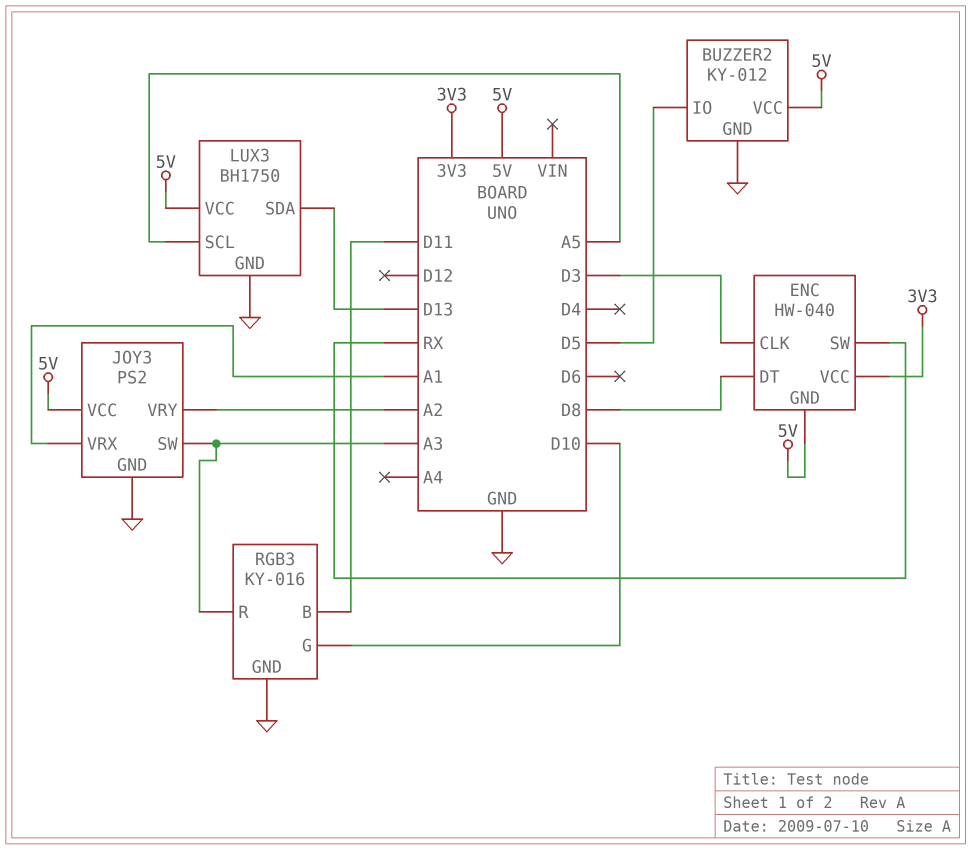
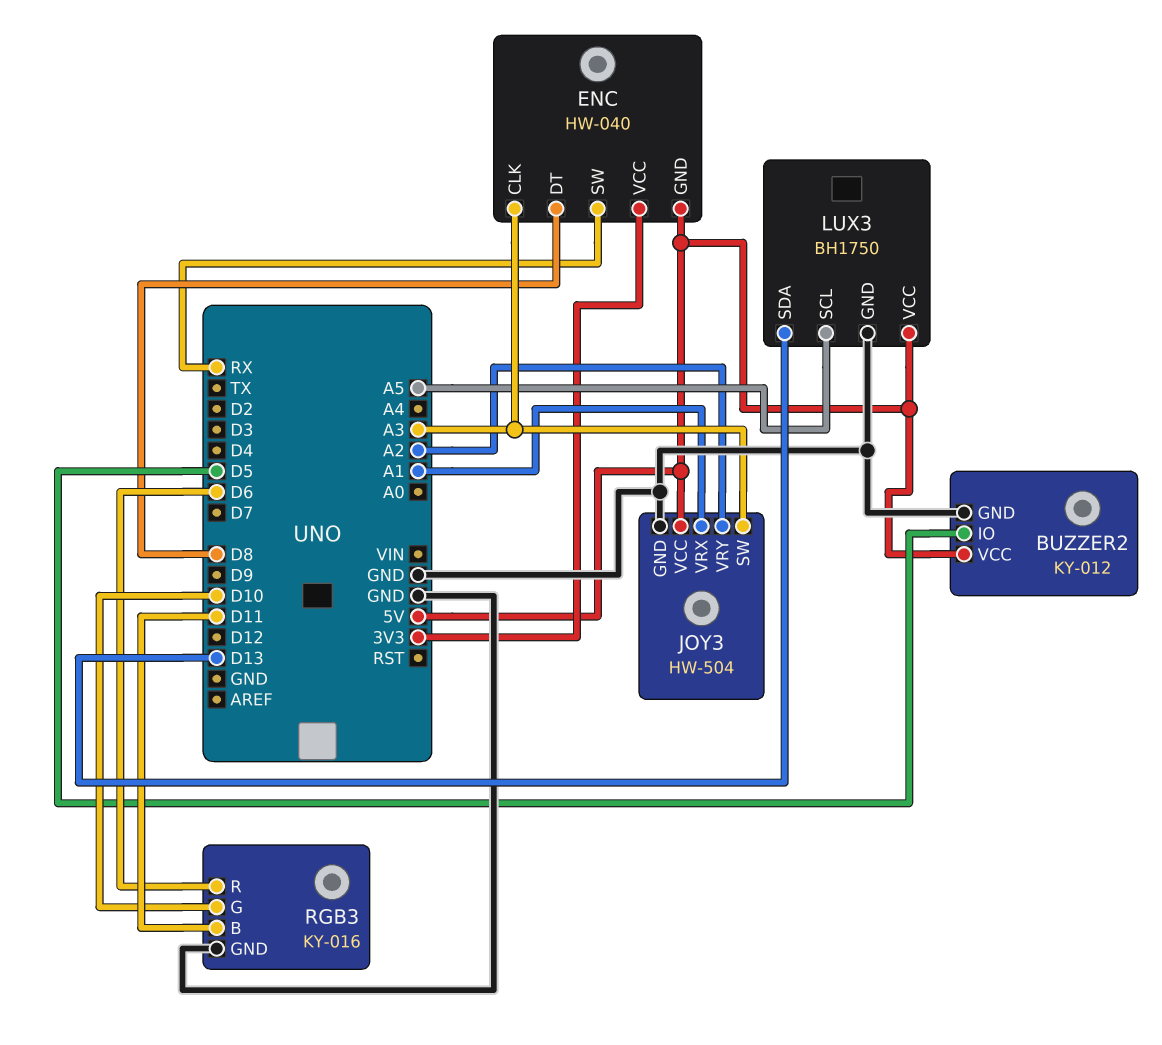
ENC pin CLK: D3 -> A3
JOY3: PS2 -> HW-504
RGB3 pin R: A3 -> D6

